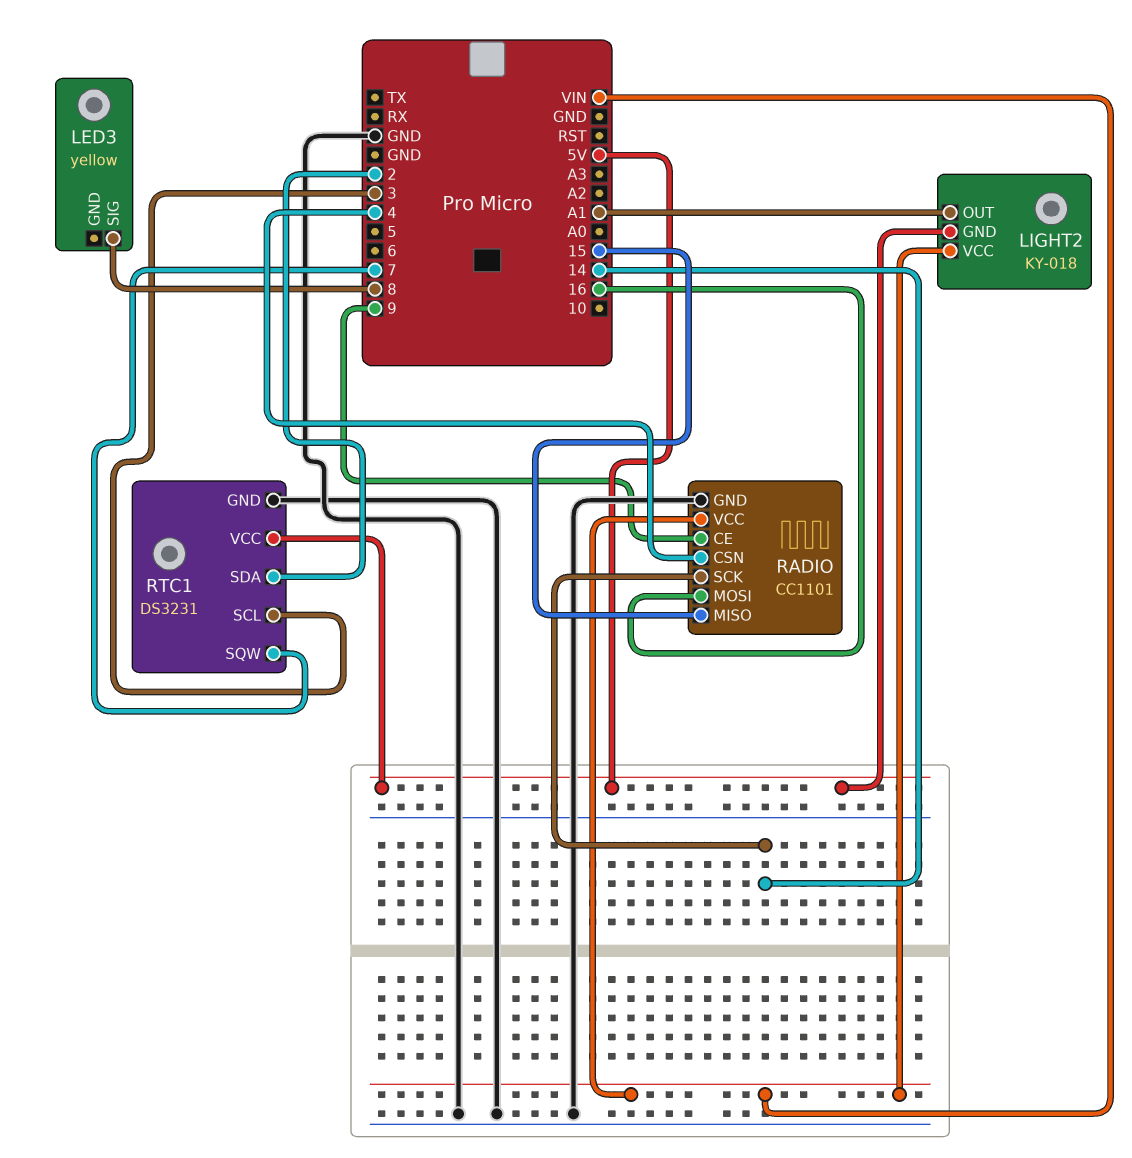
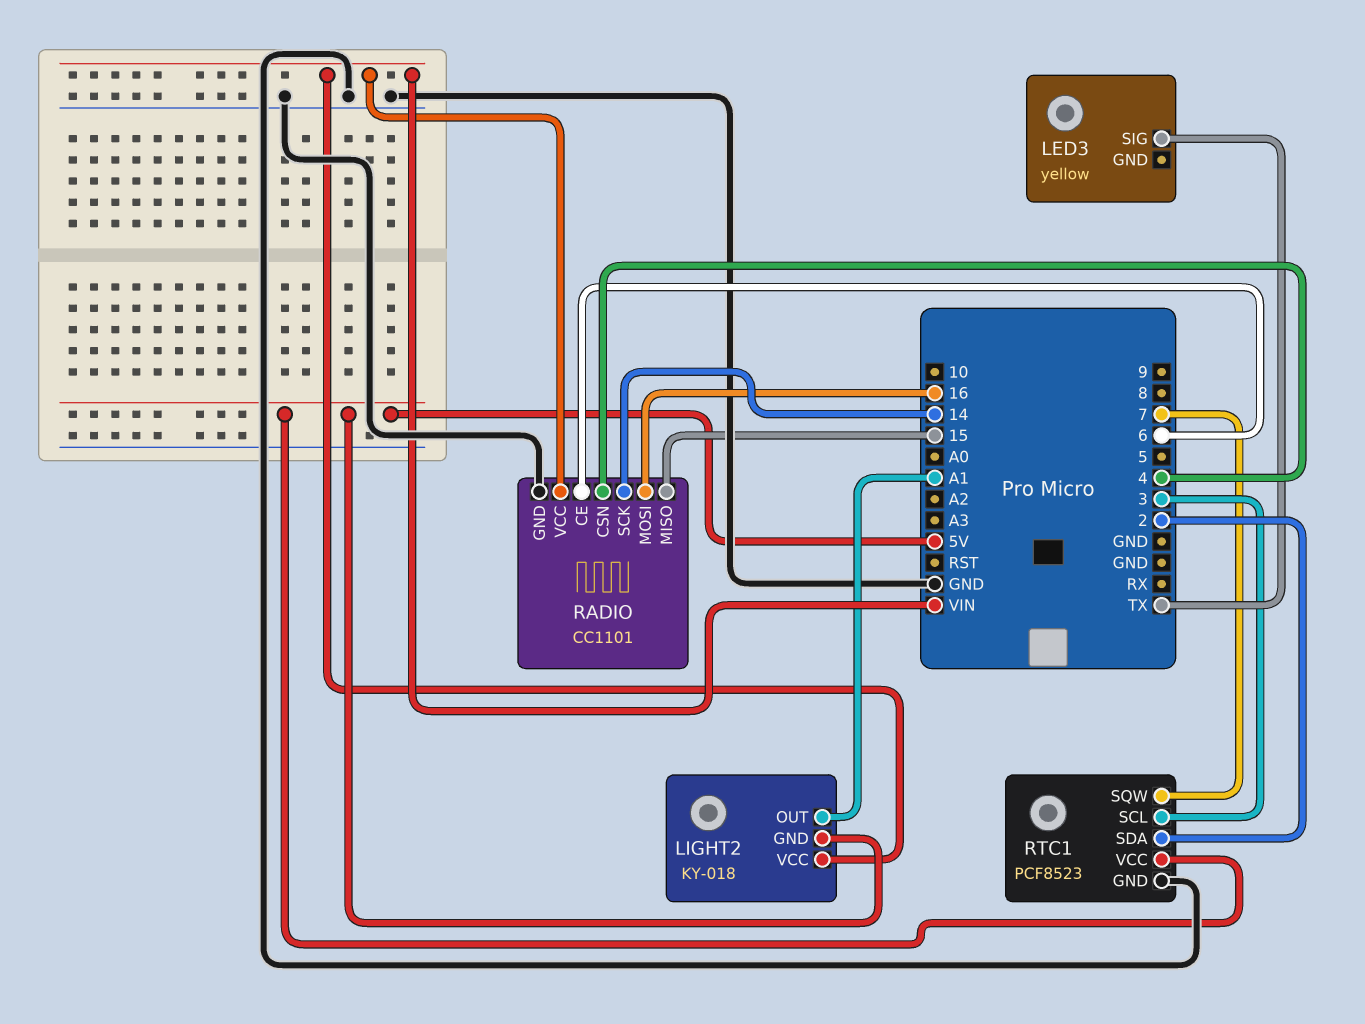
LED3 pin SIG: 8 -> TX
RADIO pin CE: 9 -> 6
RTC1: DS3231 -> PCF8523

